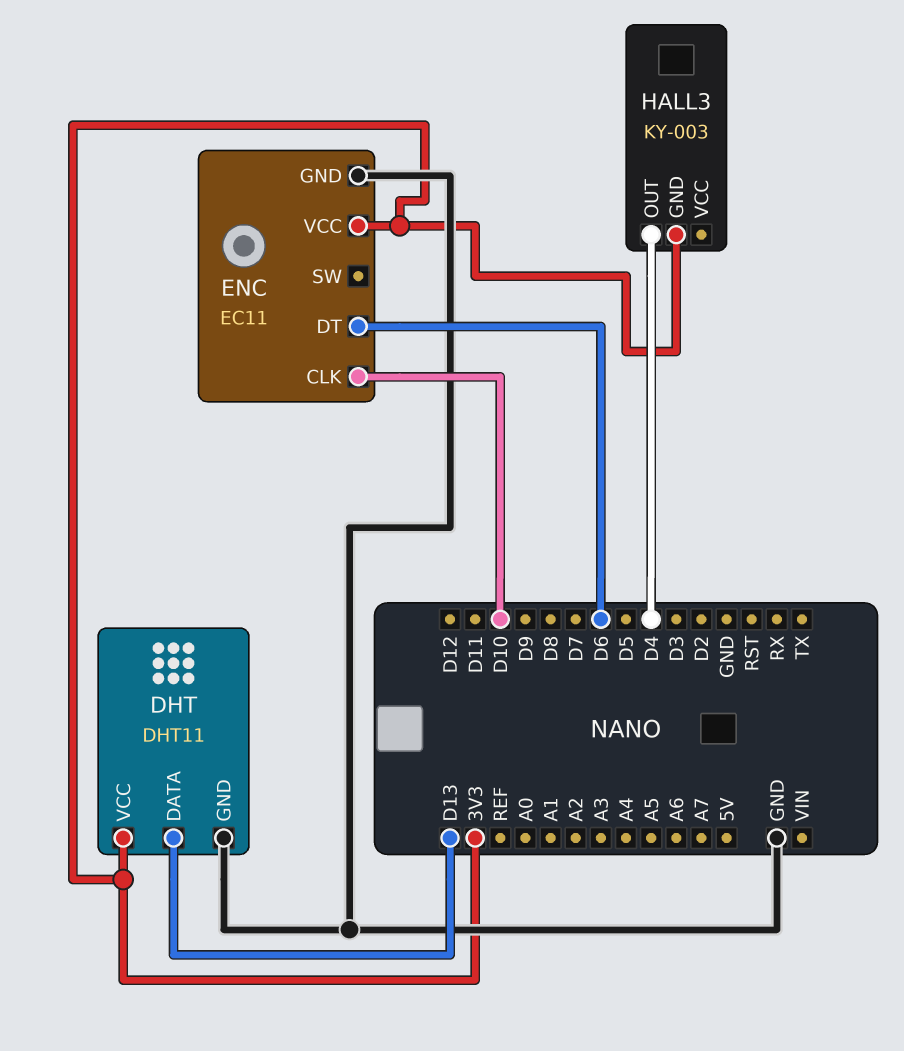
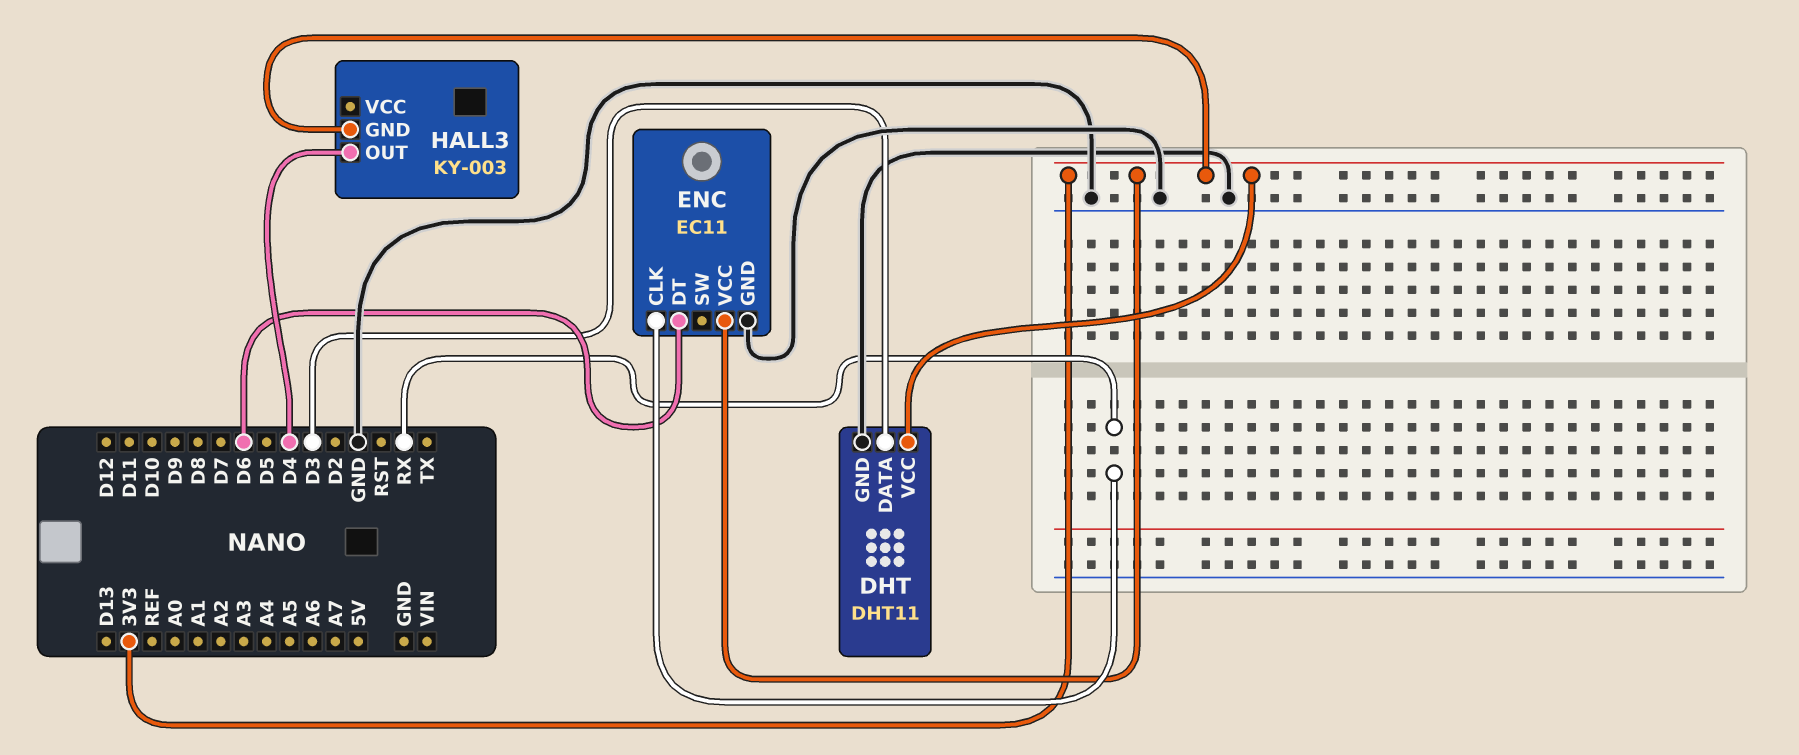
DHT pin DATA: D13 -> D3
ENC pin CLK: D10 -> RX

